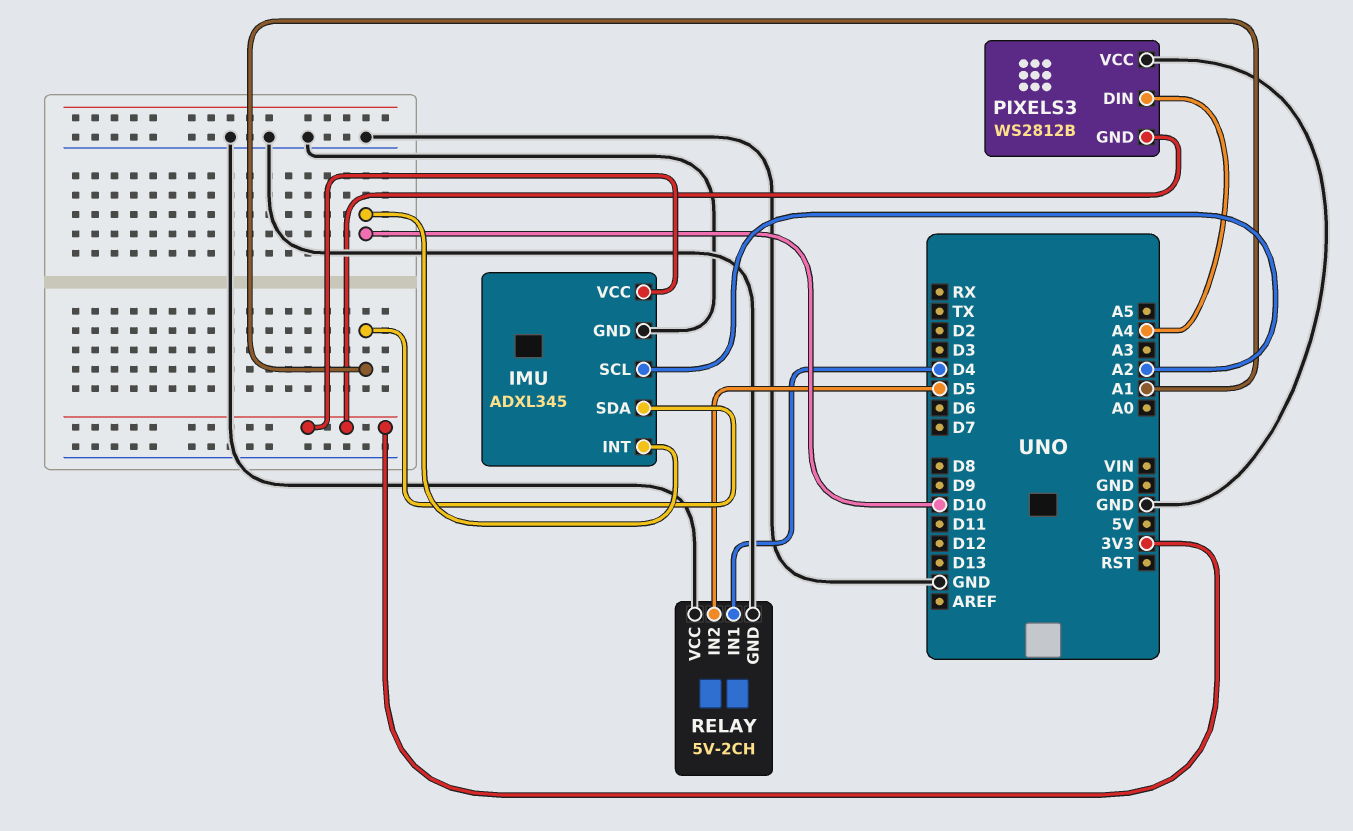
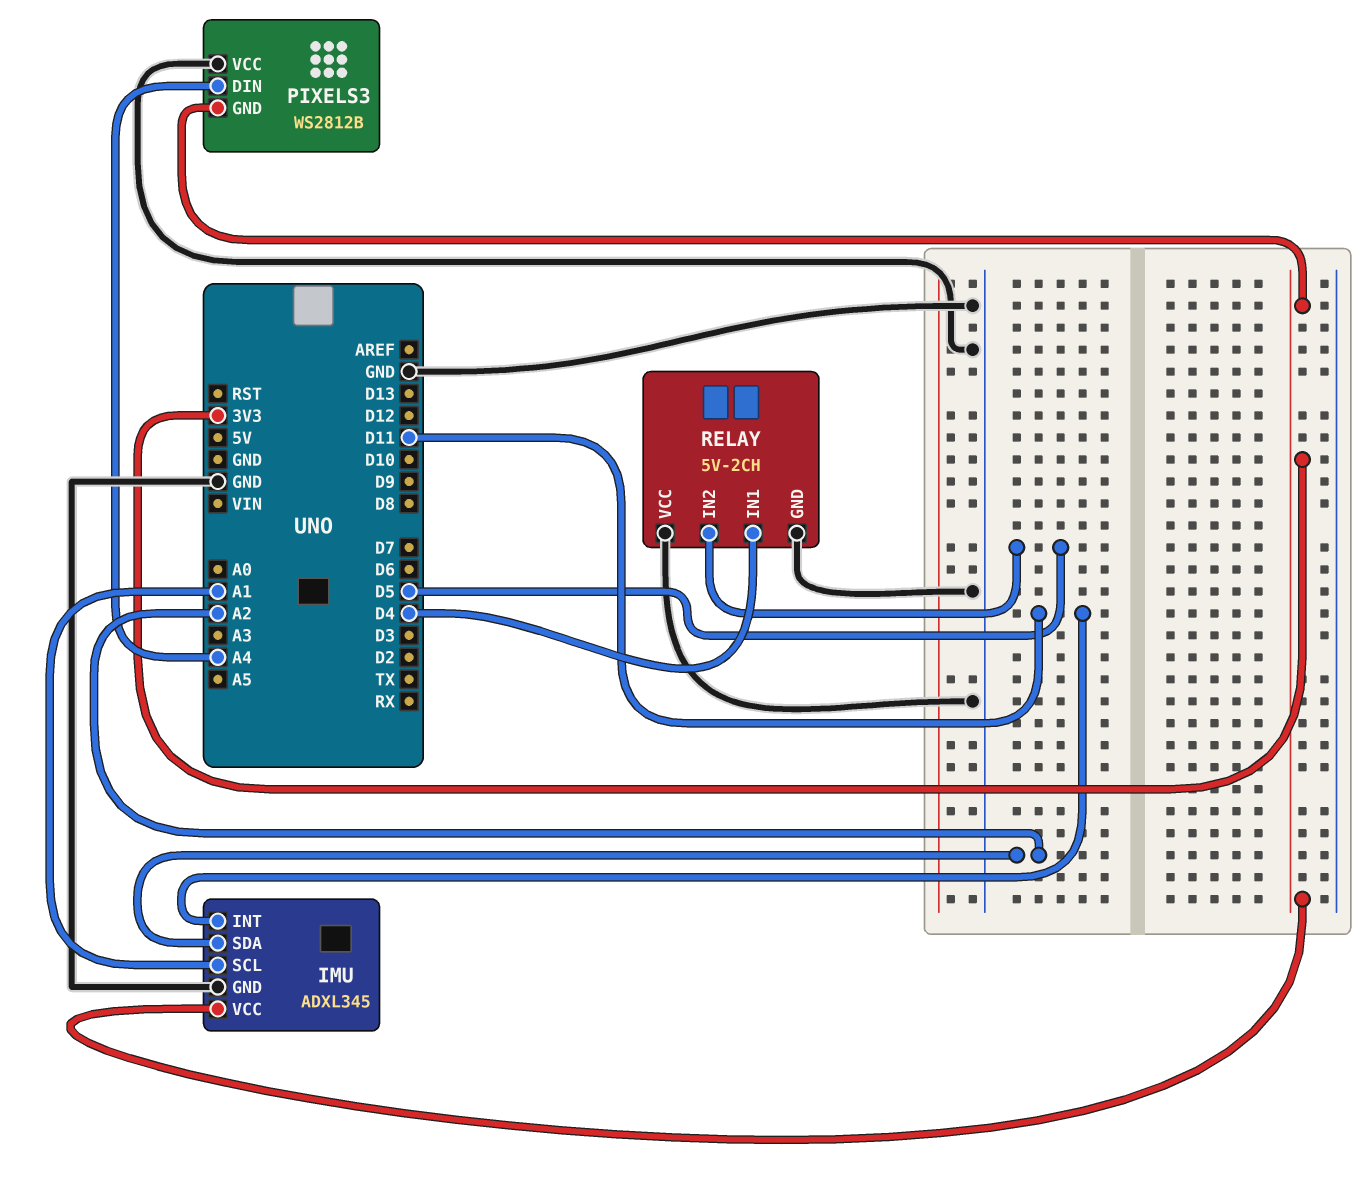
IMU pin INT: D10 -> D11
IMU pin SCL: A2 -> A1
IMU pin SDA: A1 -> A2

